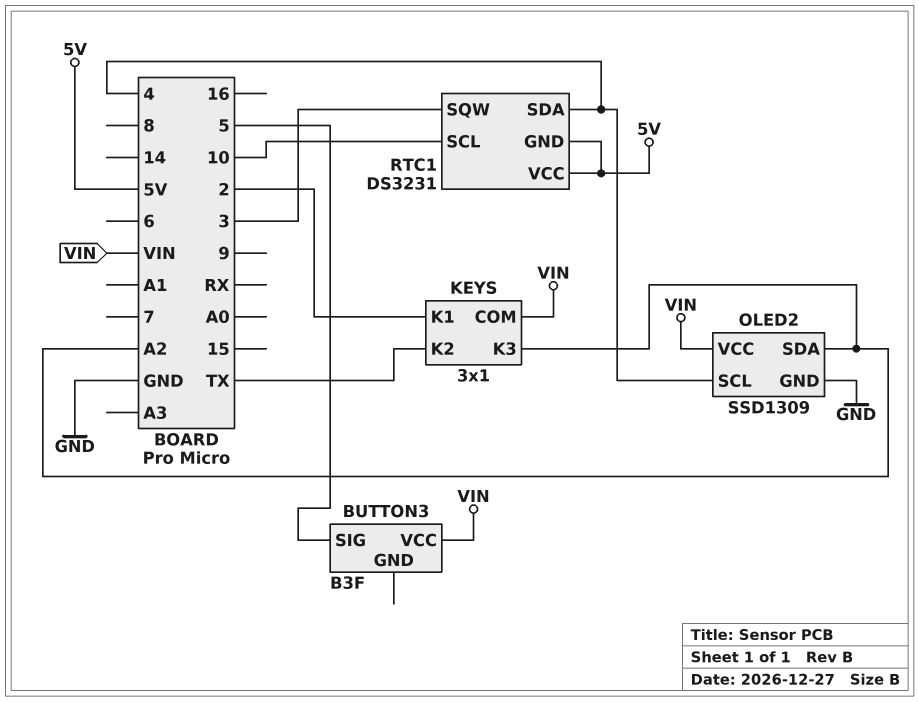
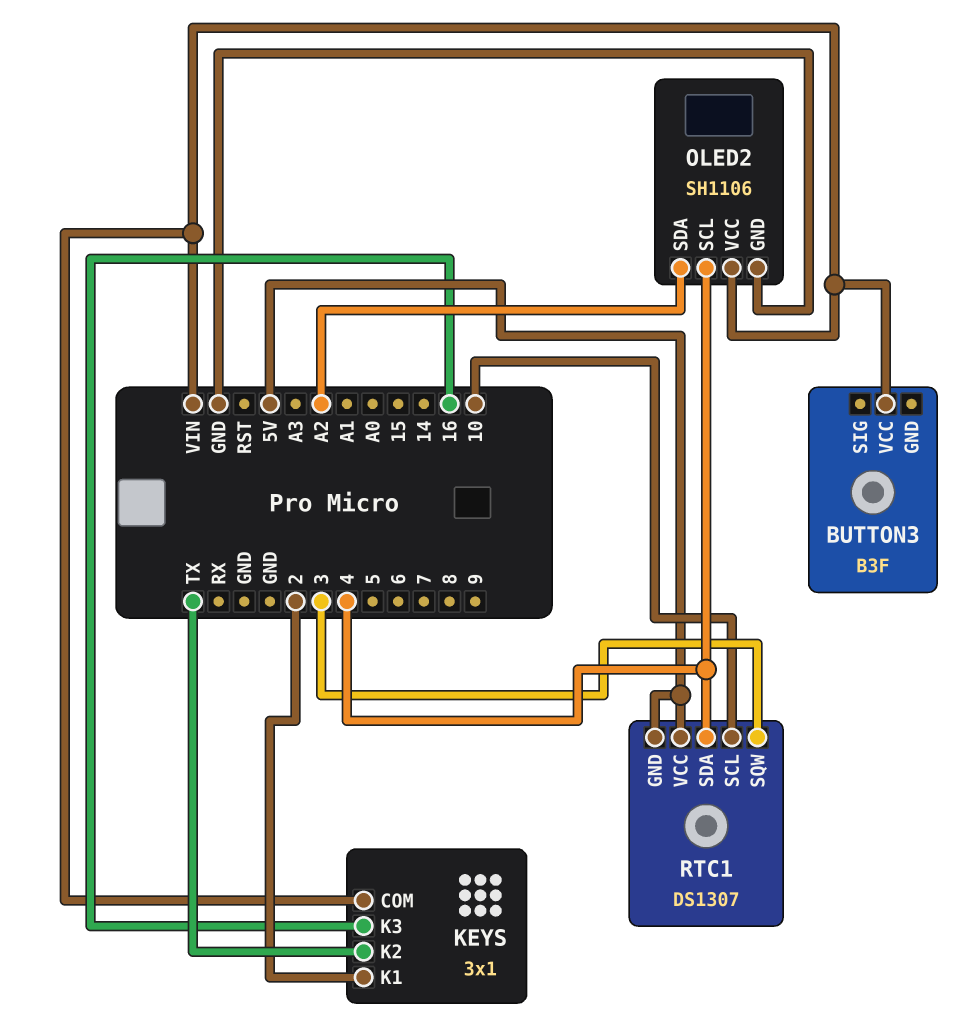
BUTTON3 pin SIG: 5 -> none
KEYS pin K3: A2 -> 16
OLED2: SSD1309 -> SH1106
RTC1: DS3231 -> DS1307

